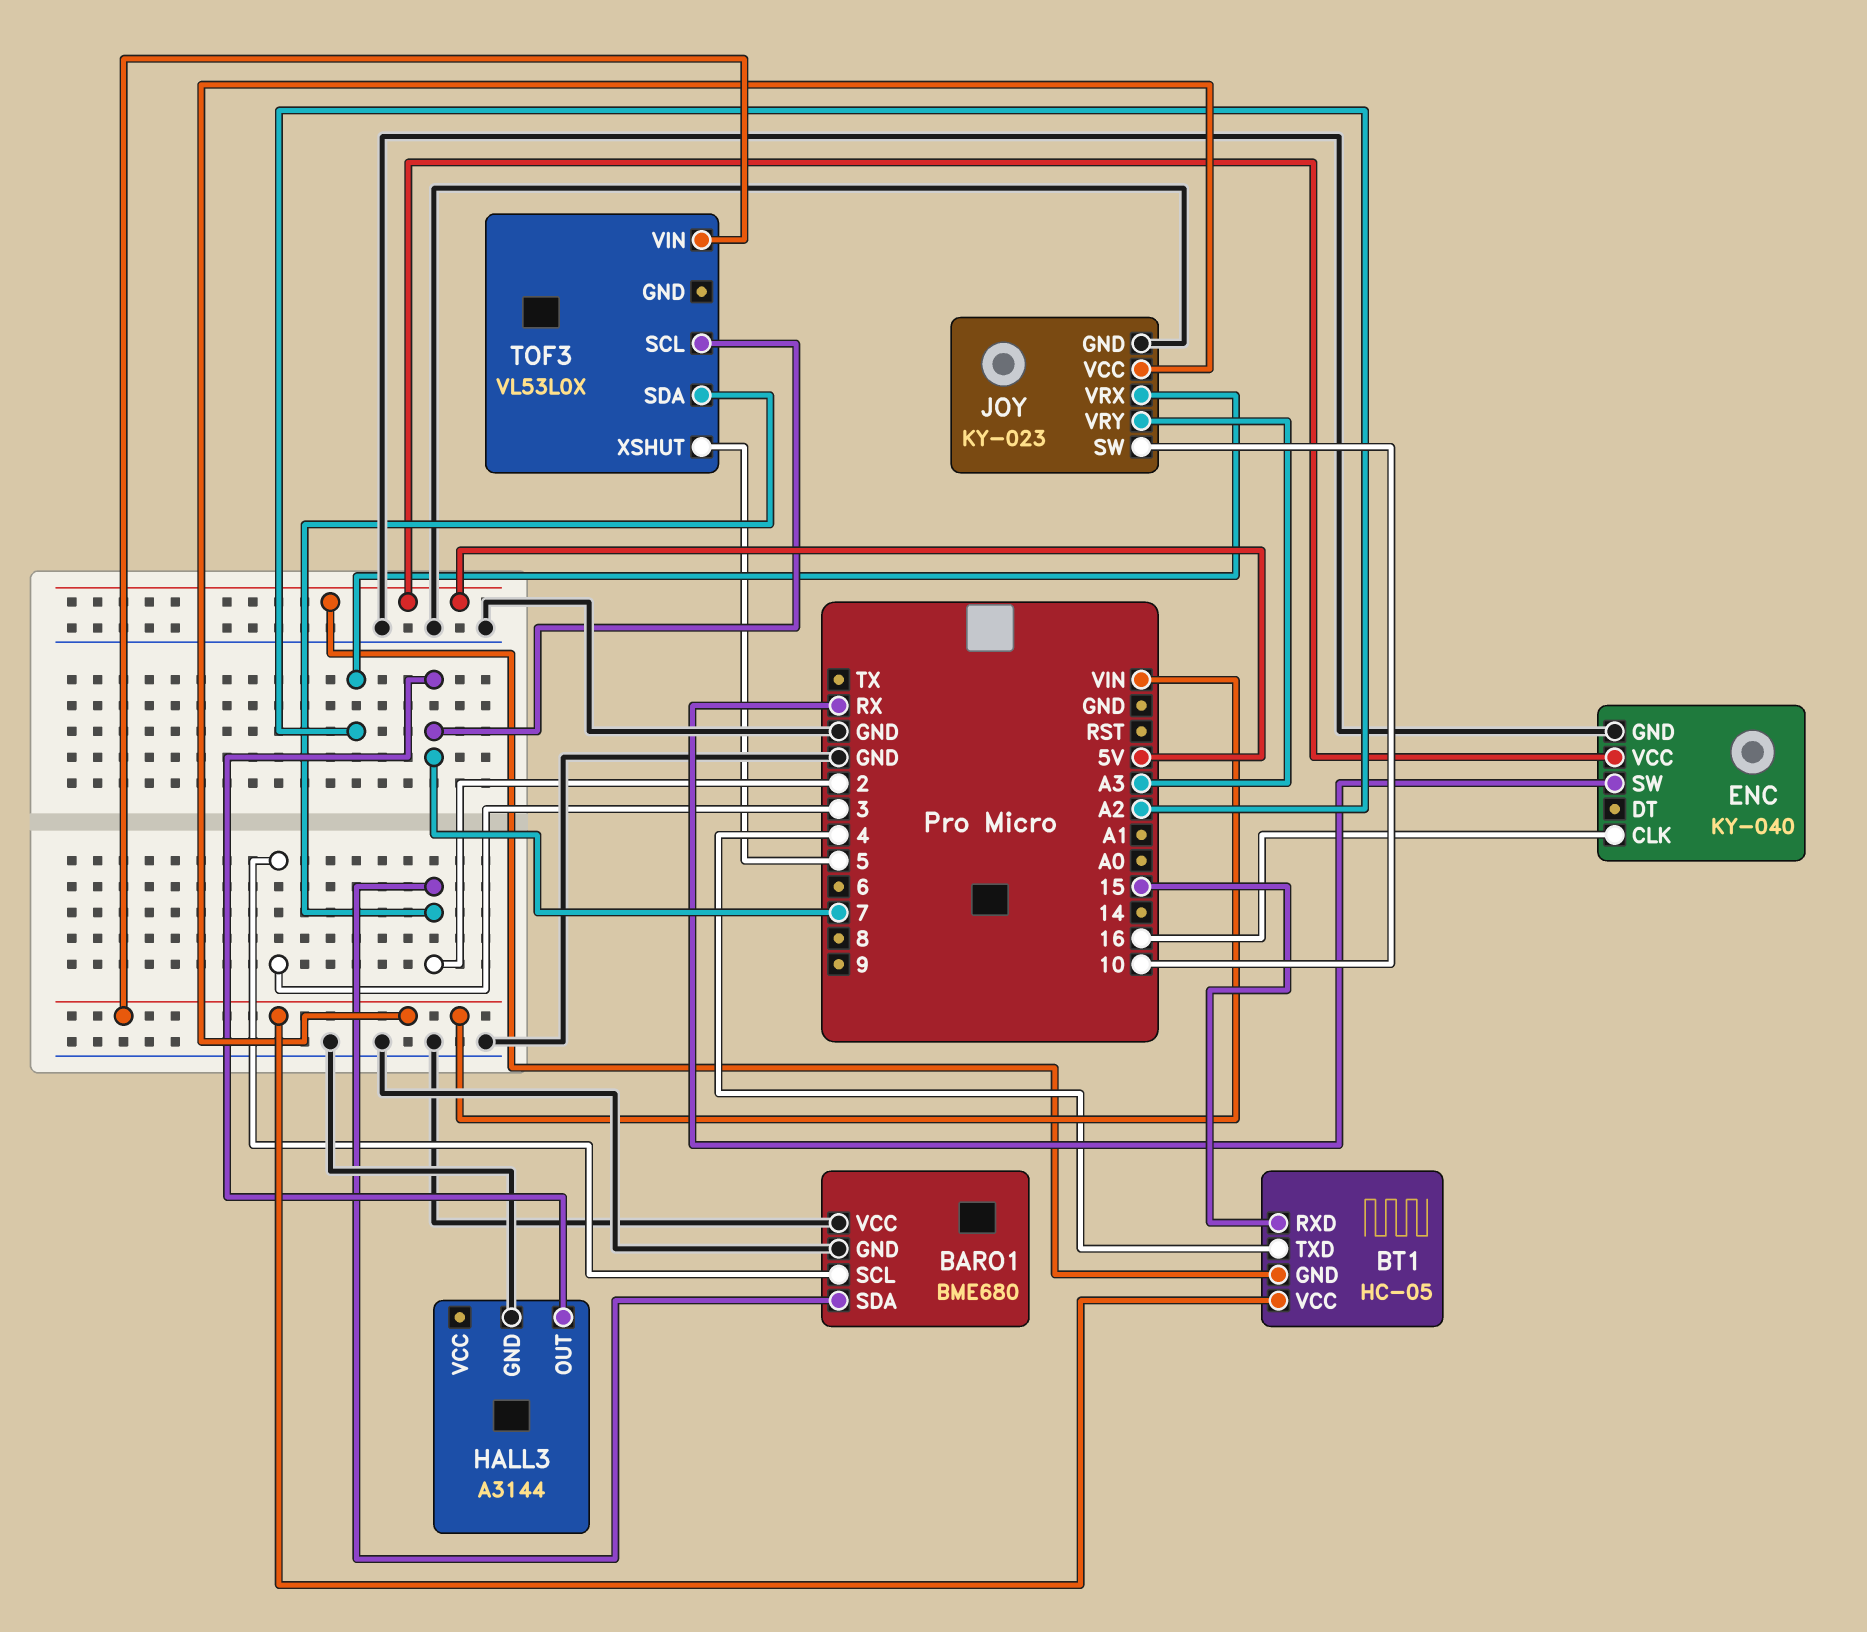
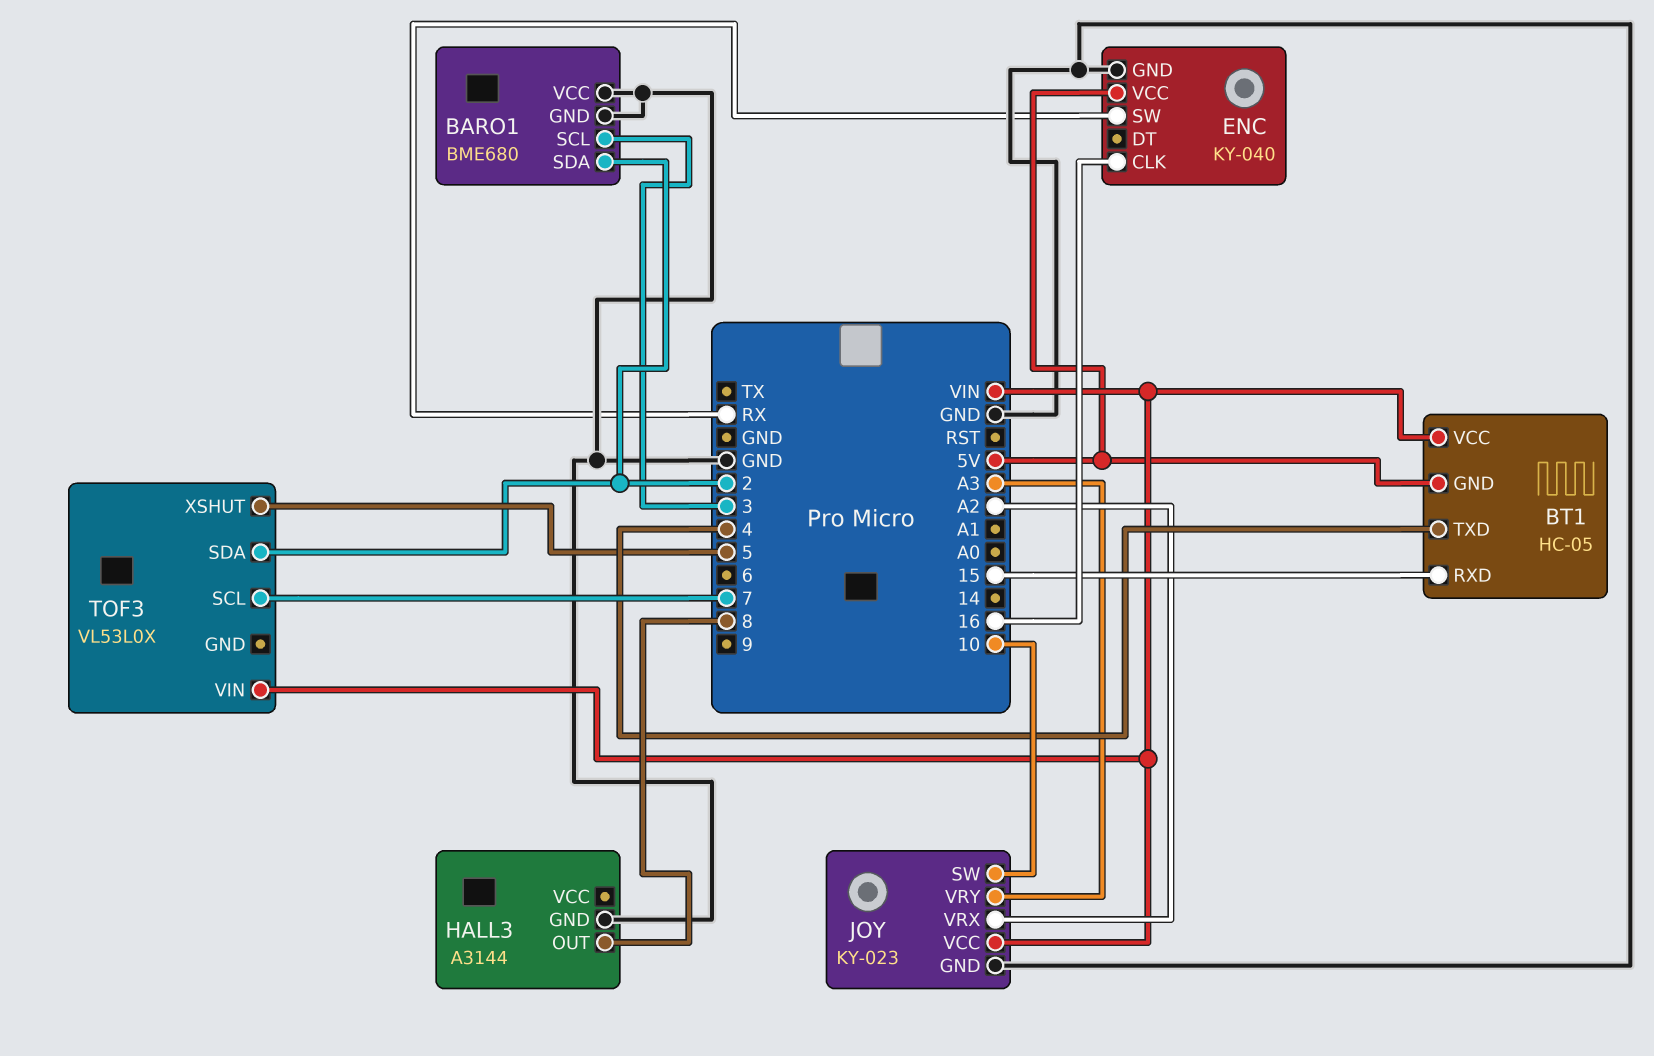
HALL3 pin OUT: 7 -> 8

